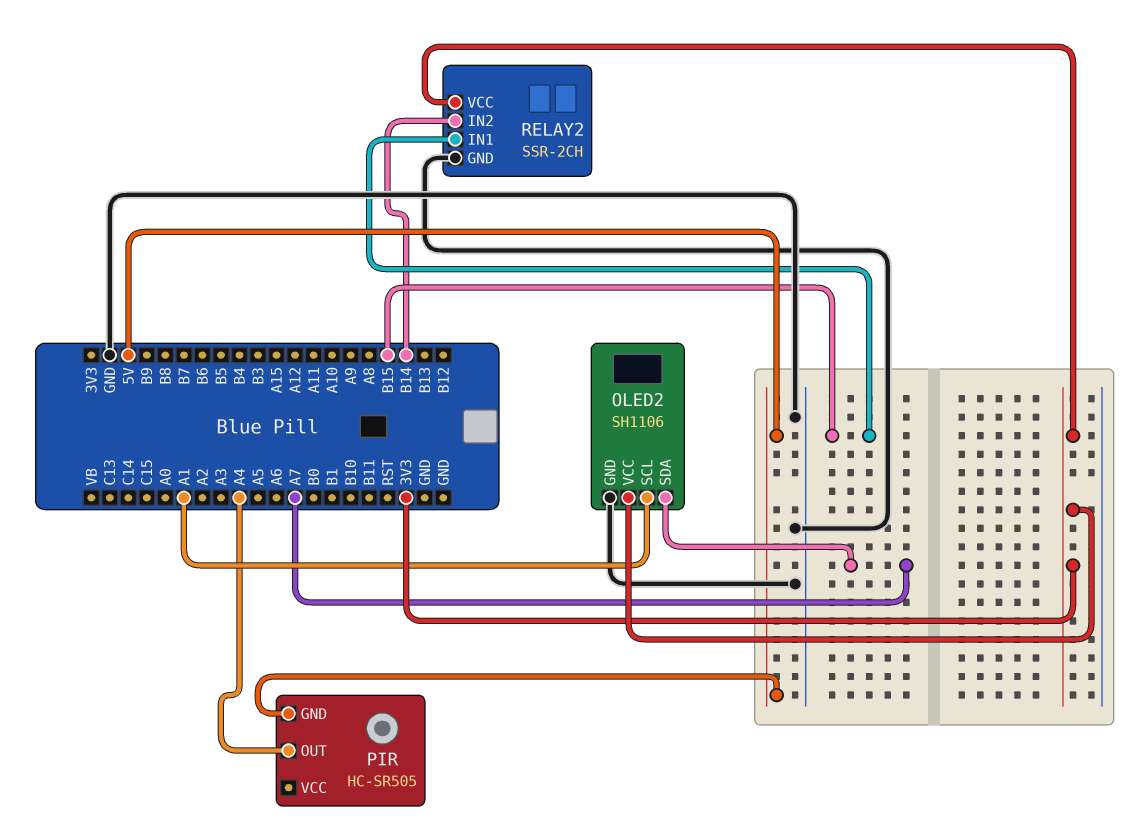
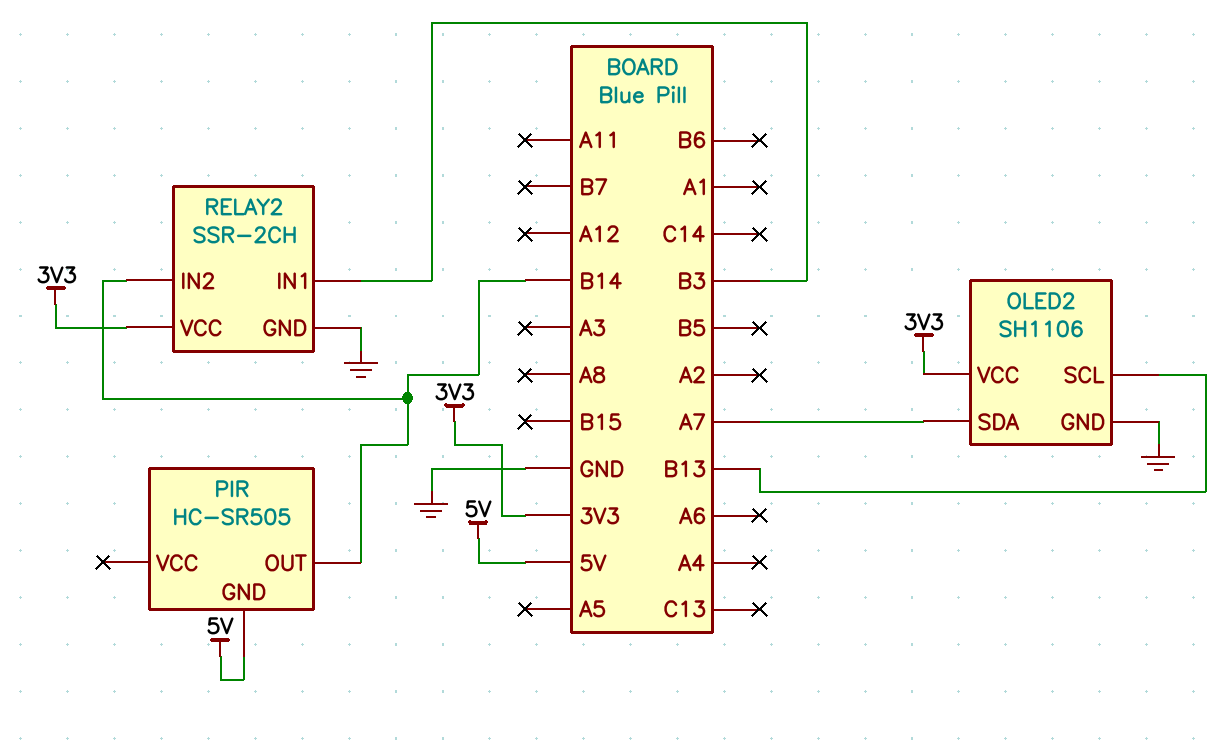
OLED2 pin SCL: A1 -> B13
PIR pin OUT: A4 -> B14
RELAY2 pin IN1: B15 -> B3

